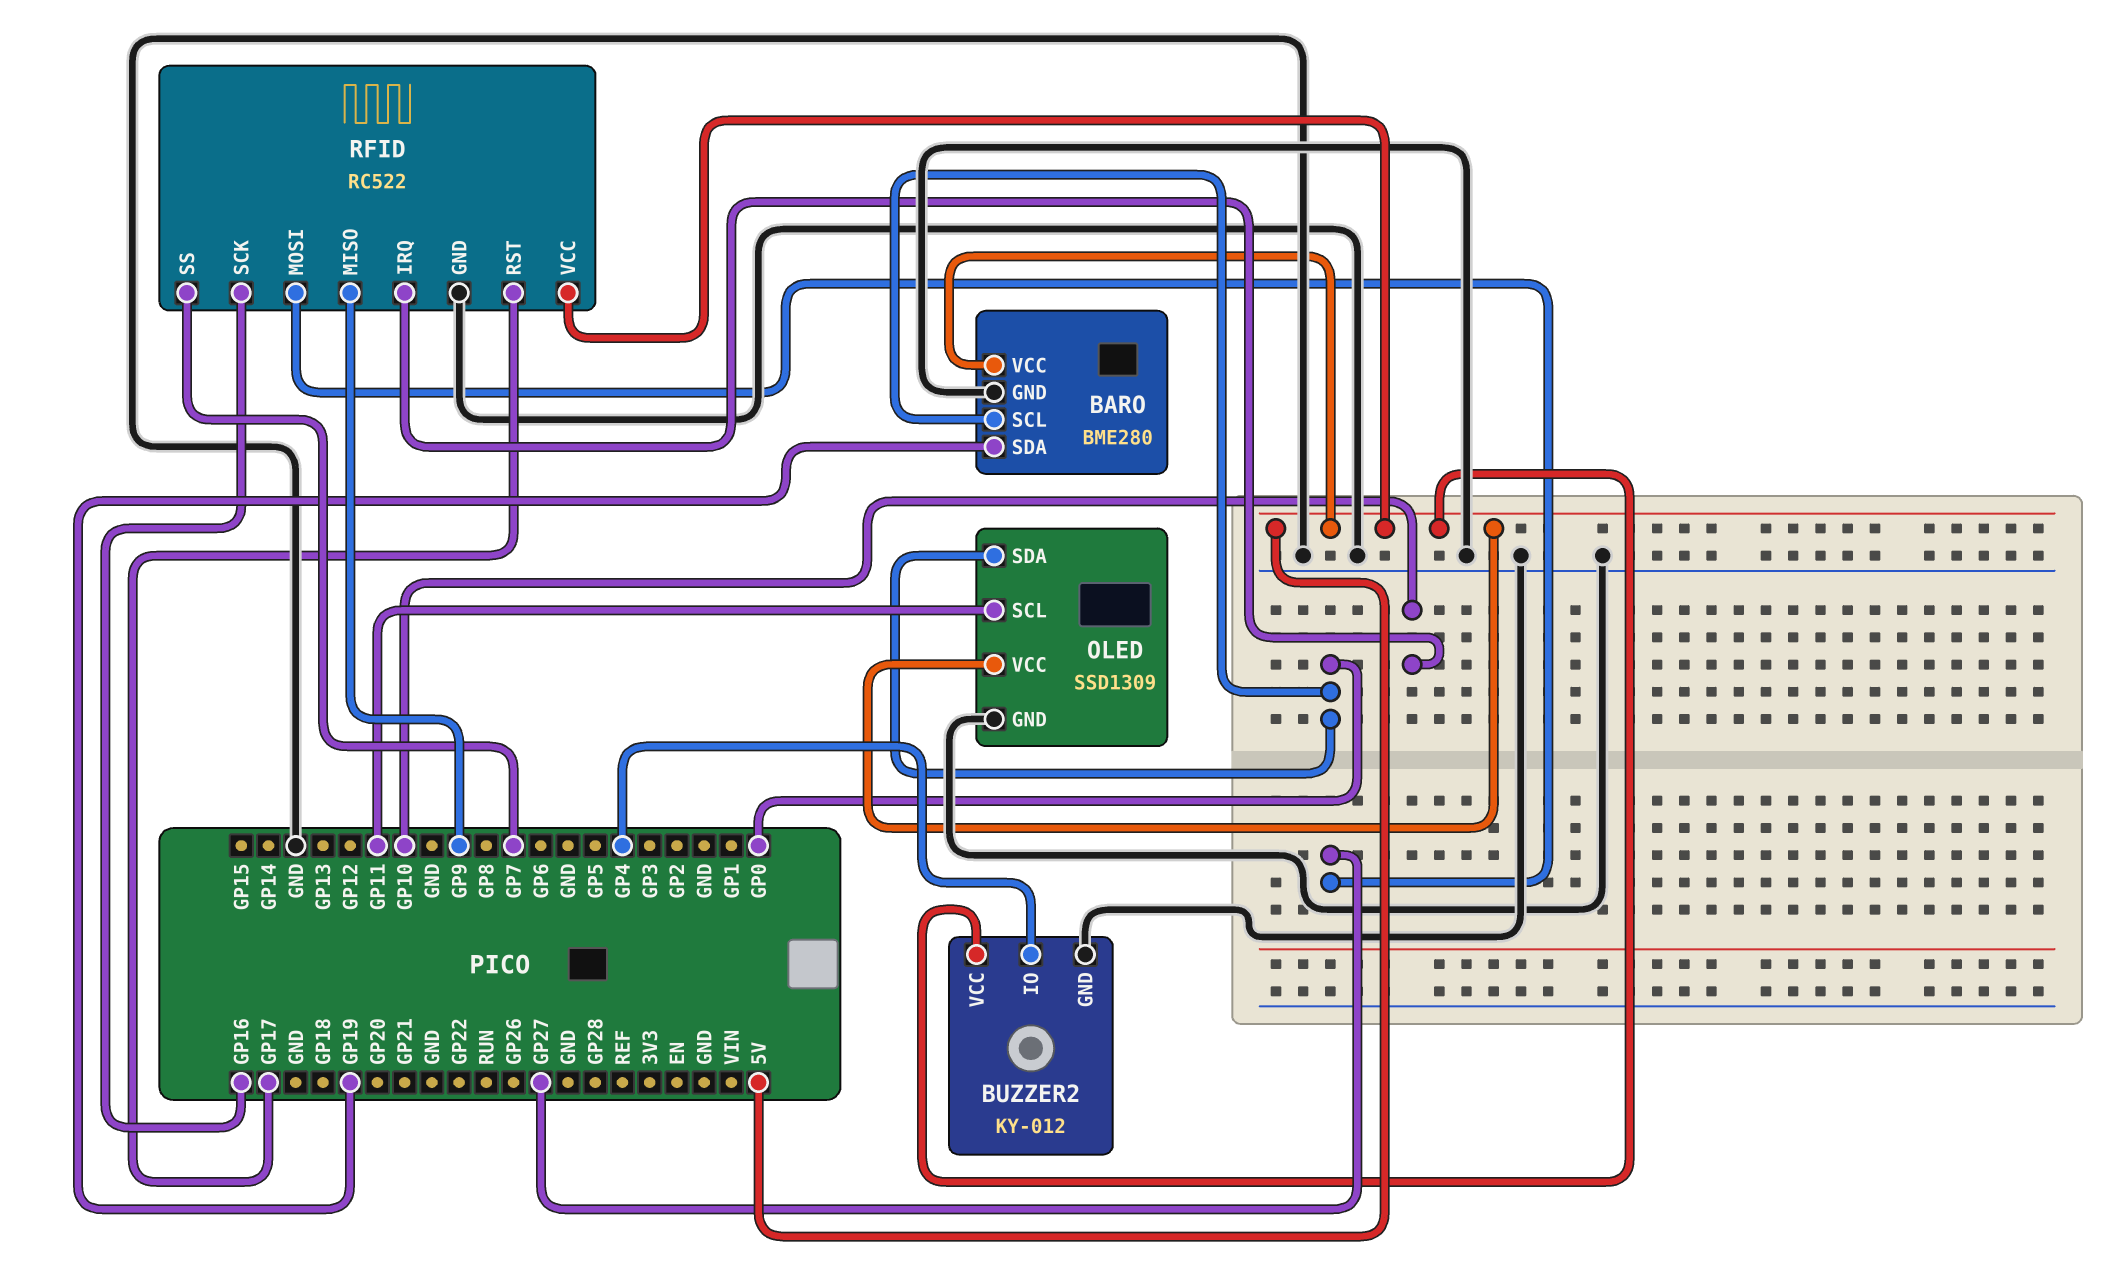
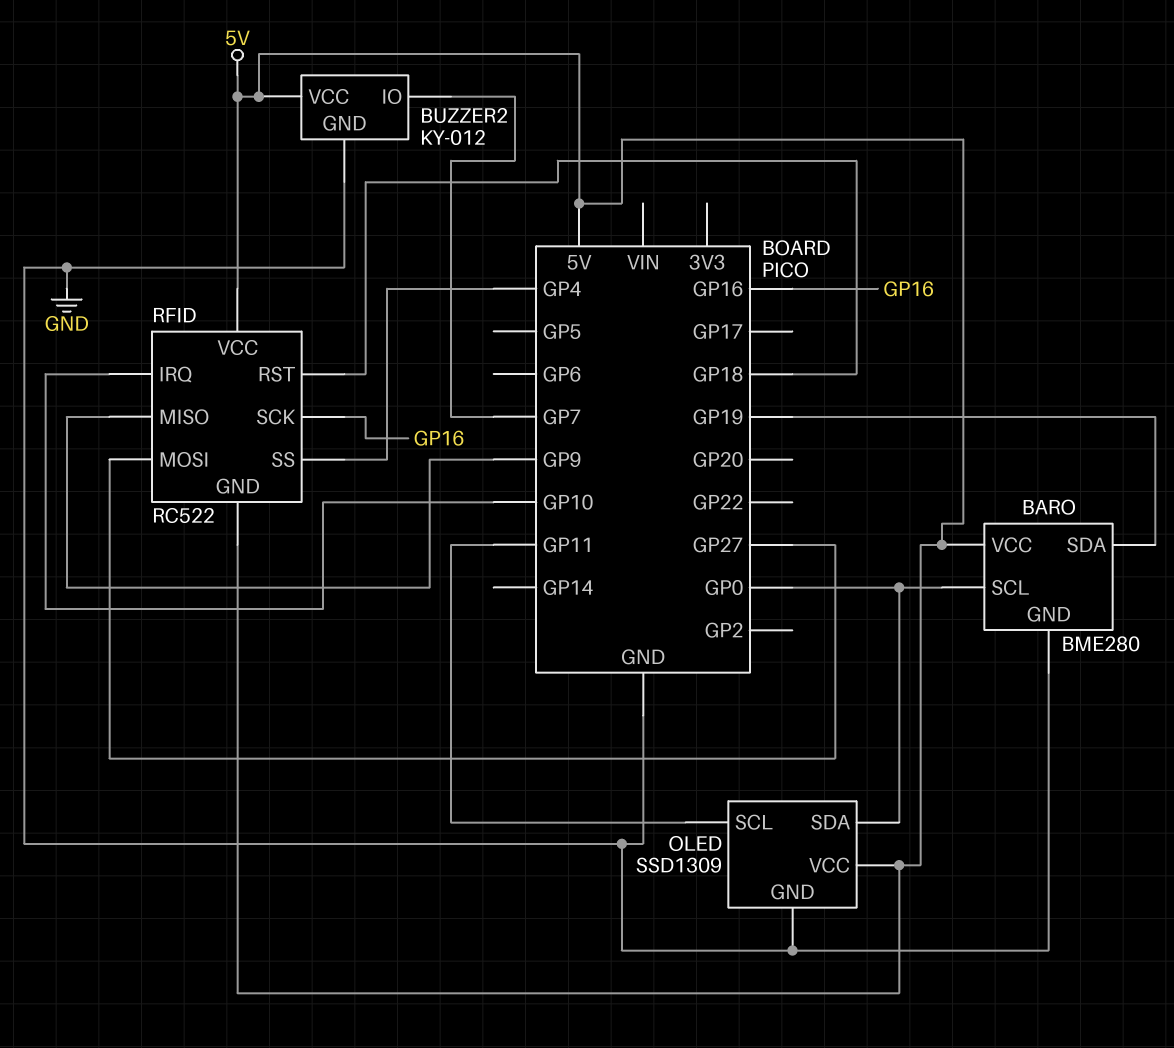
BUZZER2 pin IO: GP4 -> GP7
RFID pin GND: GND -> 5V
RFID pin RST: GP17 -> GP18
RFID pin SS: GP7 -> GP4

